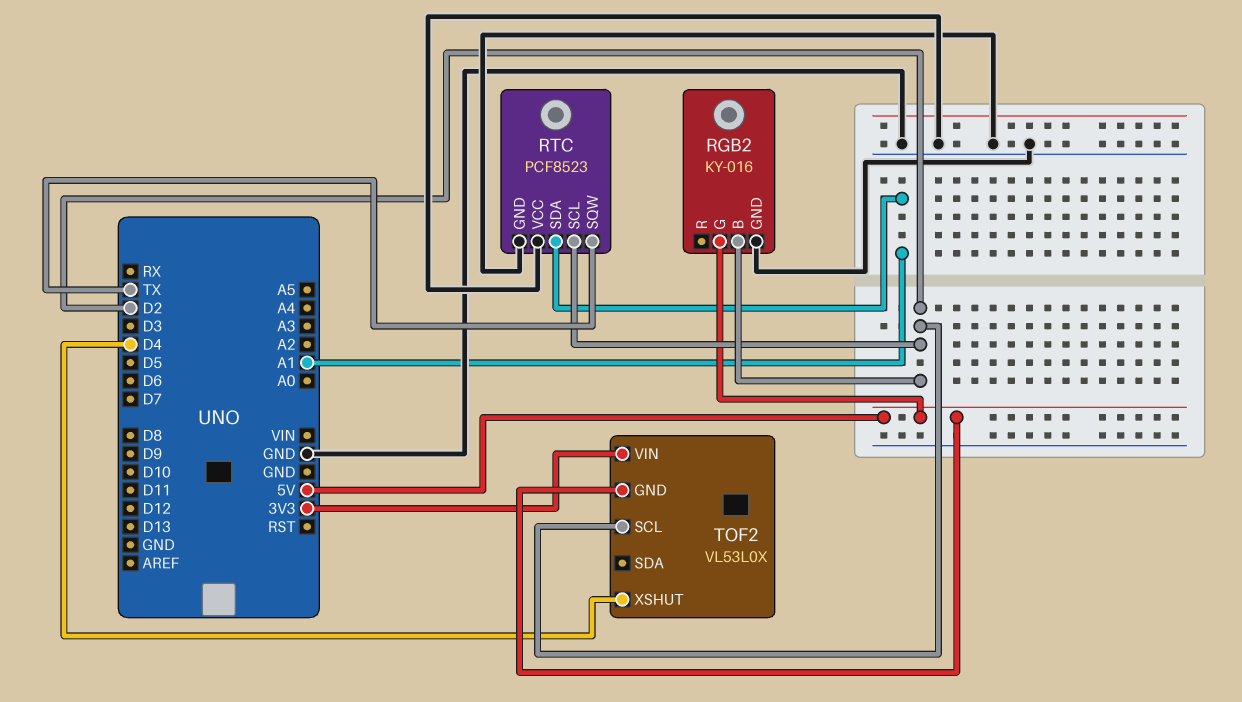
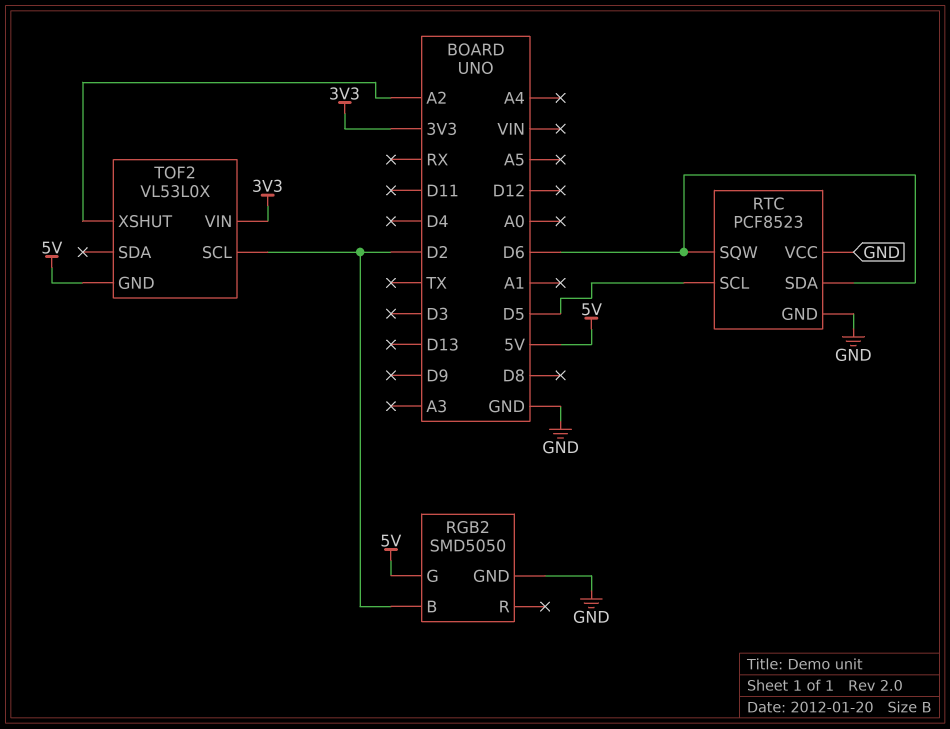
RGB2: KY-016 -> SMD5050
RTC pin SCL: D2 -> D5
RTC pin SDA: A1 -> D6
RTC pin SQW: TX -> D6
TOF2 pin XSHUT: D4 -> A2

